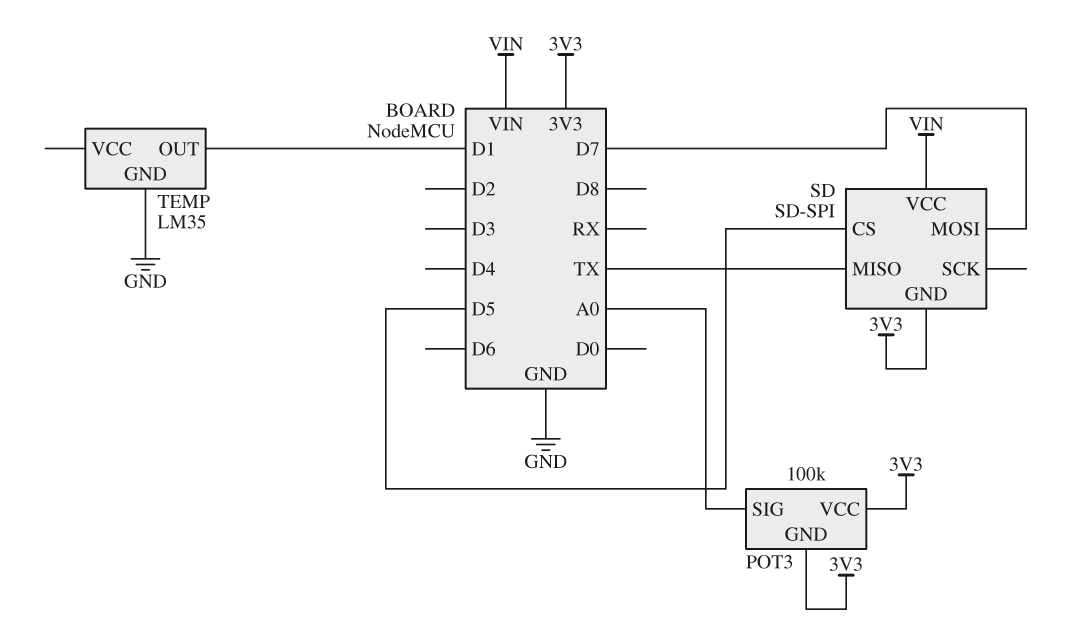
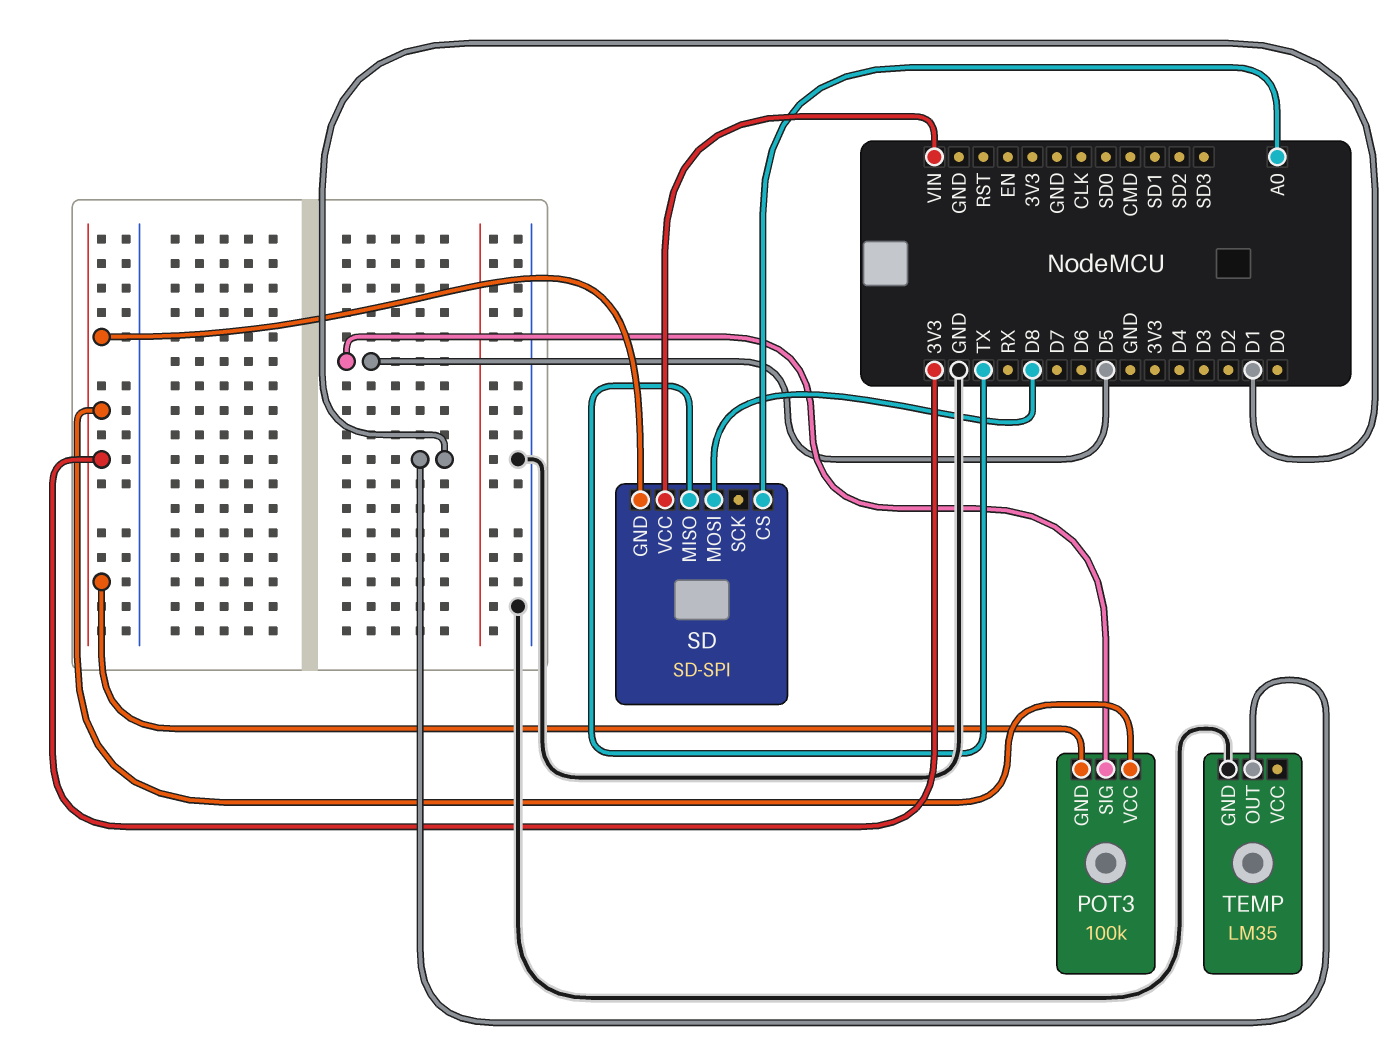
POT3 pin SIG: A0 -> D5
SD pin CS: D5 -> A0
SD pin MOSI: D7 -> D8

